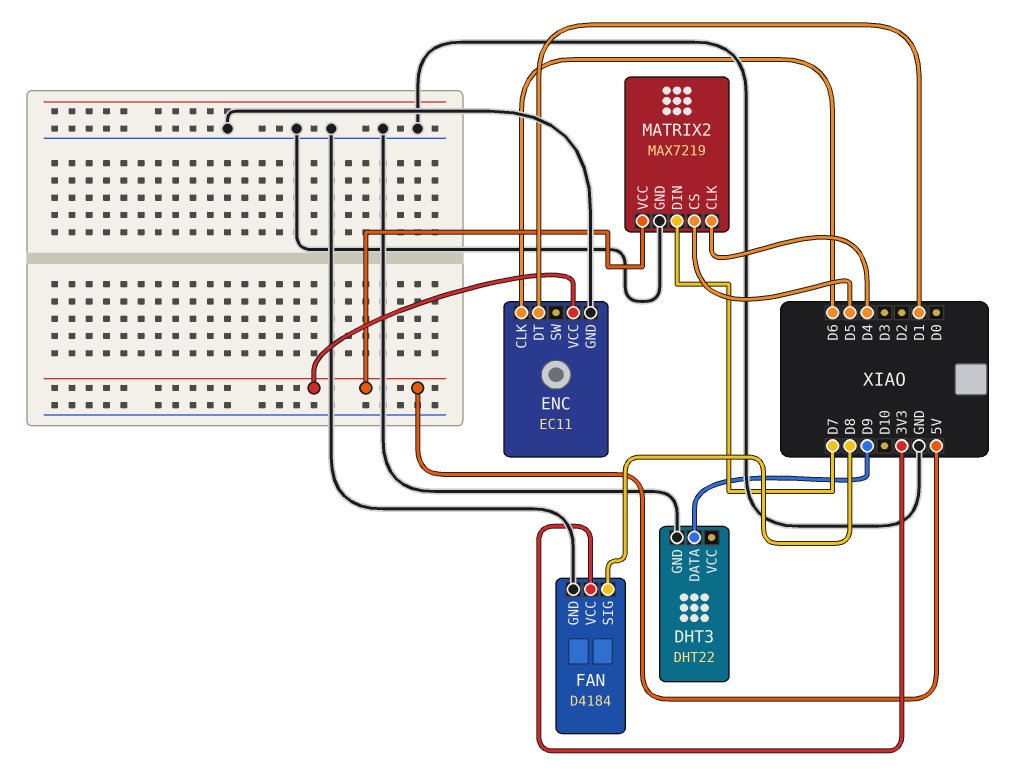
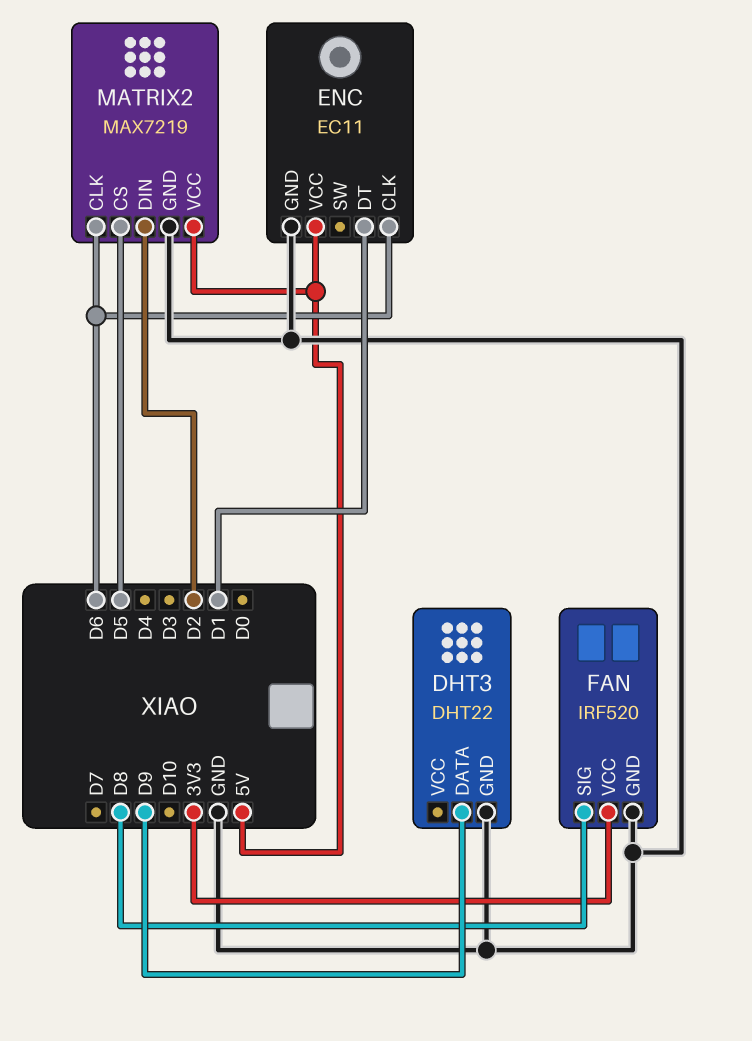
FAN: D4184 -> IRF520
MATRIX2 pin CLK: D4 -> D6
MATRIX2 pin DIN: D7 -> D2

